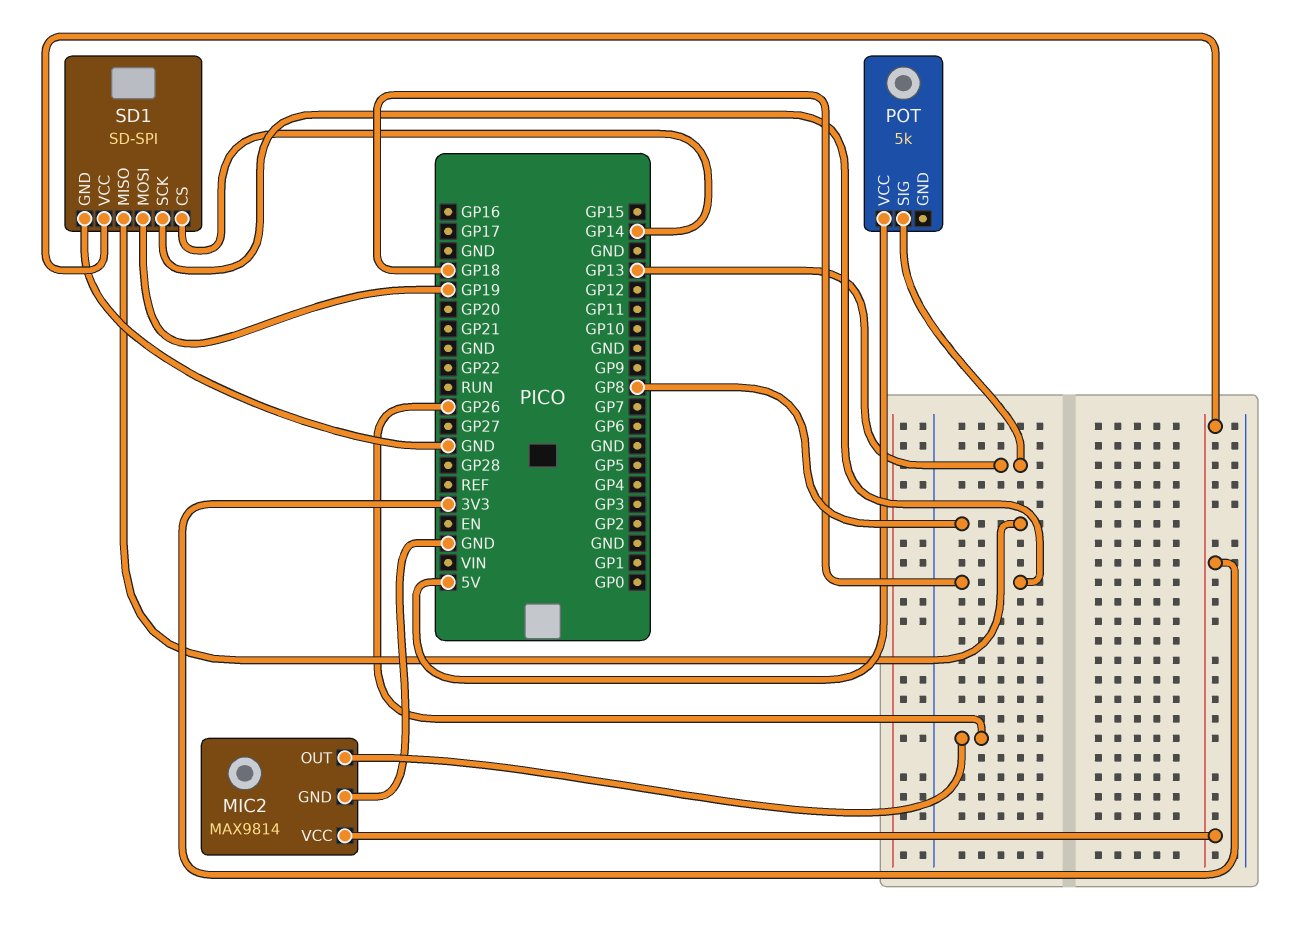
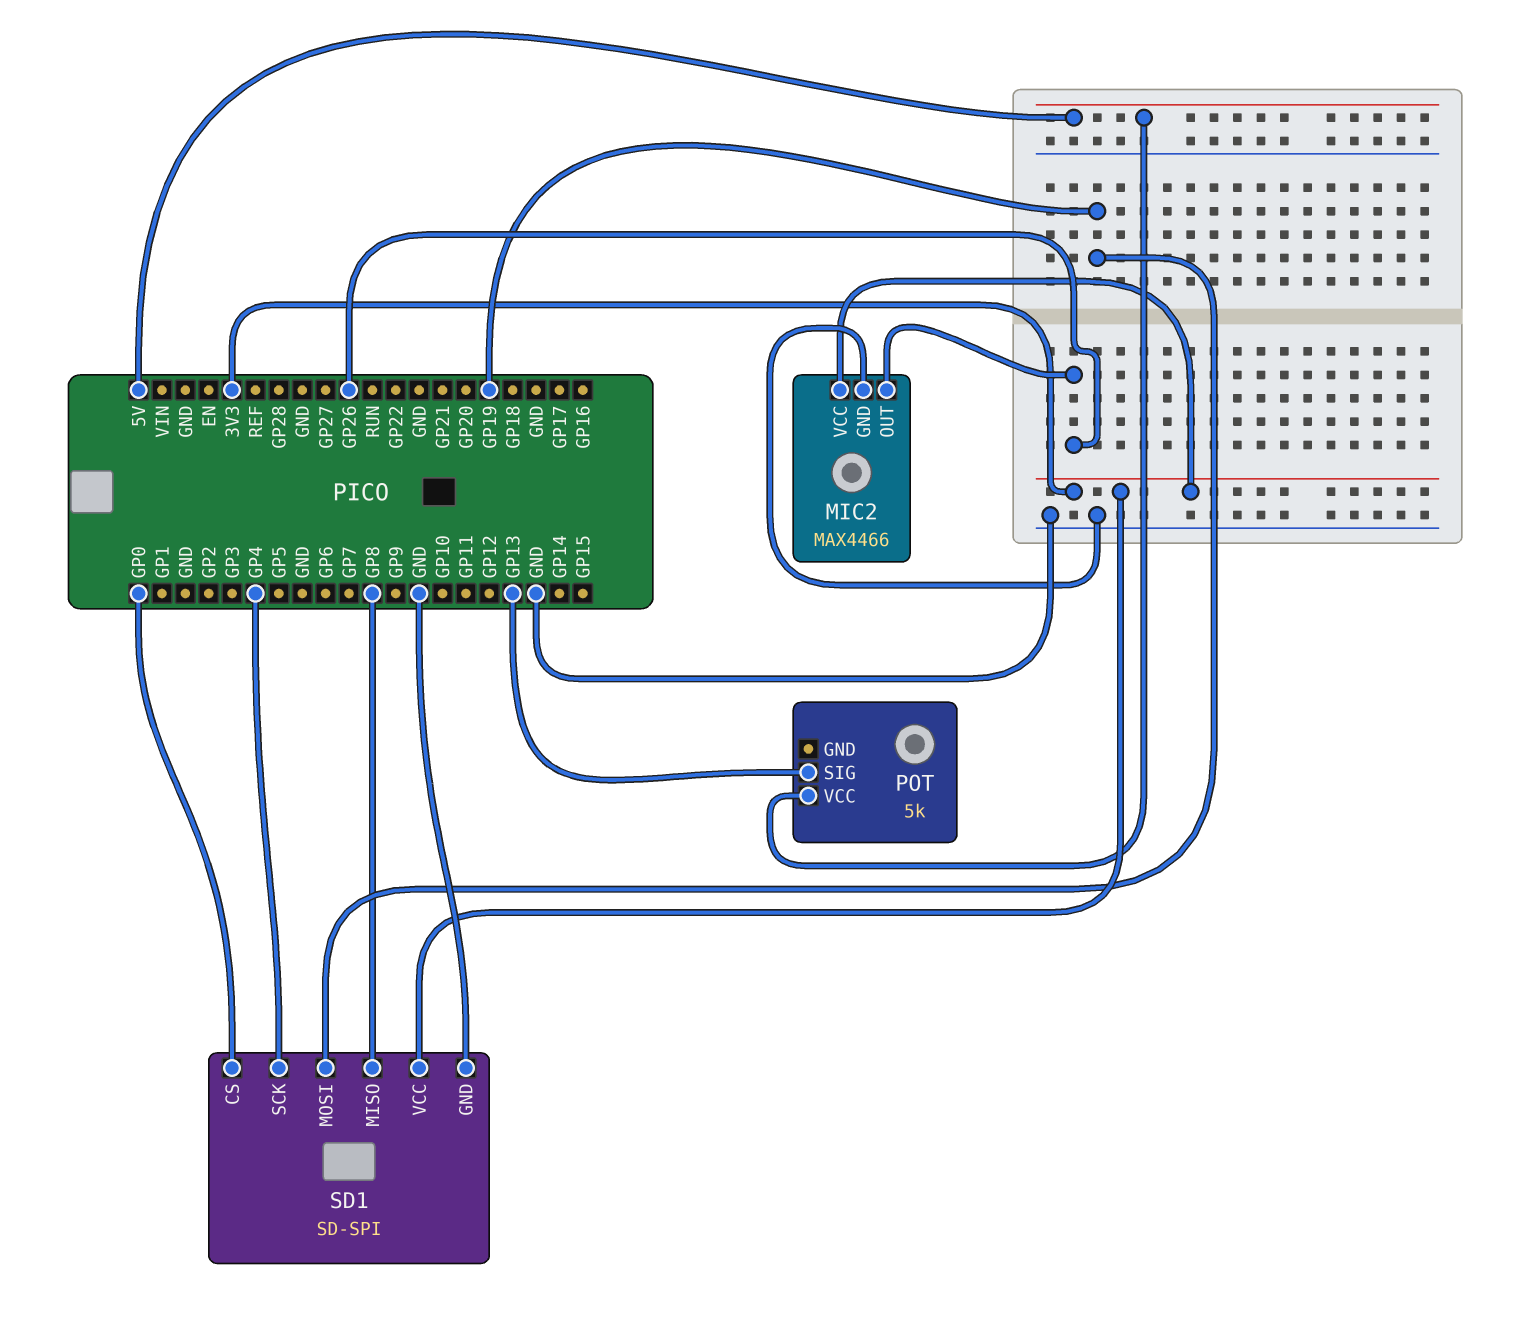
MIC2: MAX9814 -> MAX4466
SD1 pin CS: GP14 -> GP0
SD1 pin SCK: GP18 -> GP4

